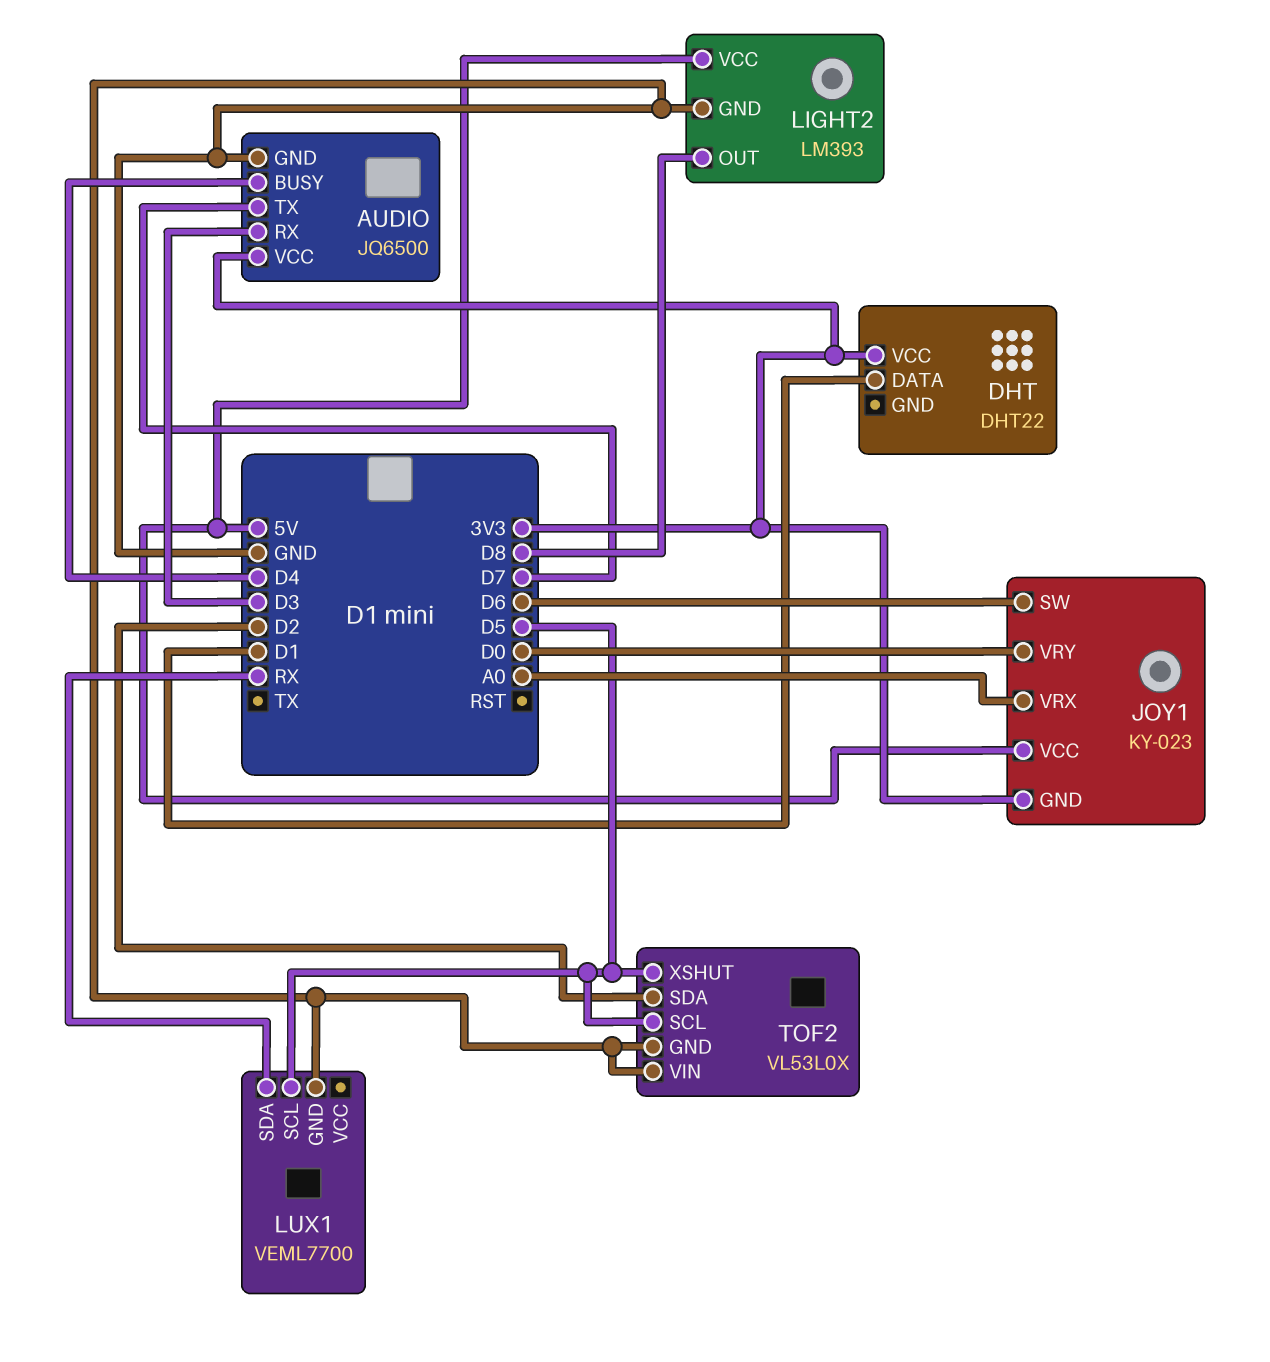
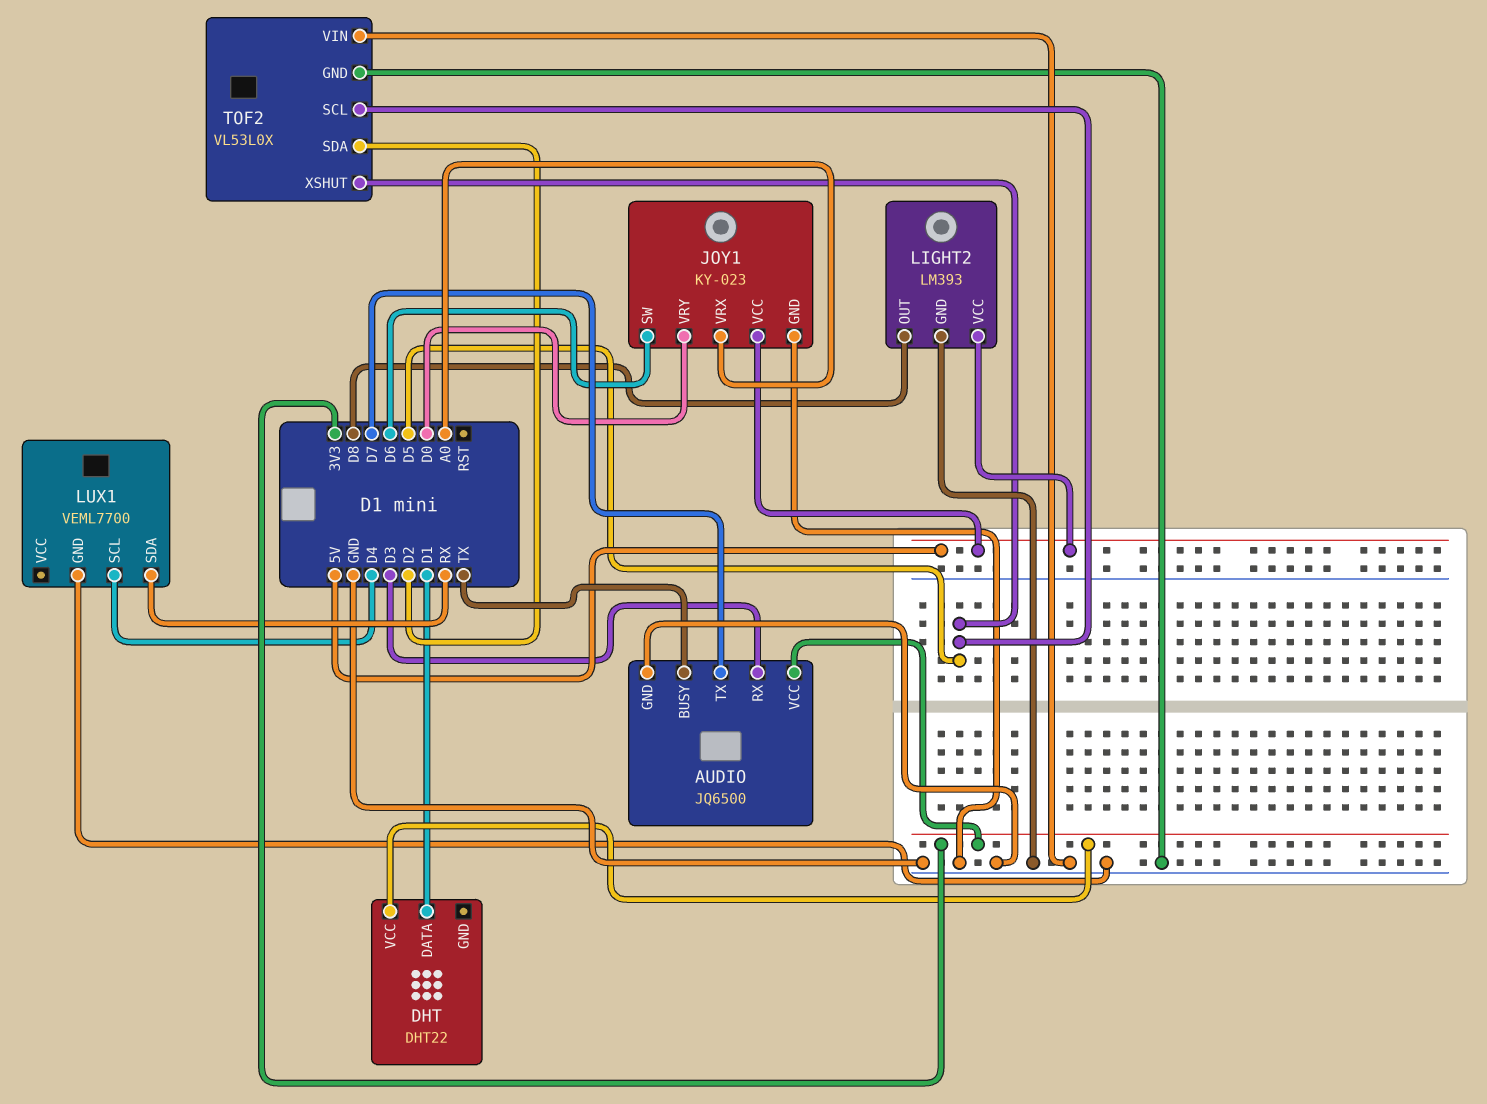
AUDIO pin BUSY: D4 -> TX
JOY1 pin GND: 3V3 -> GND
LUX1 pin SCL: D5 -> D4

